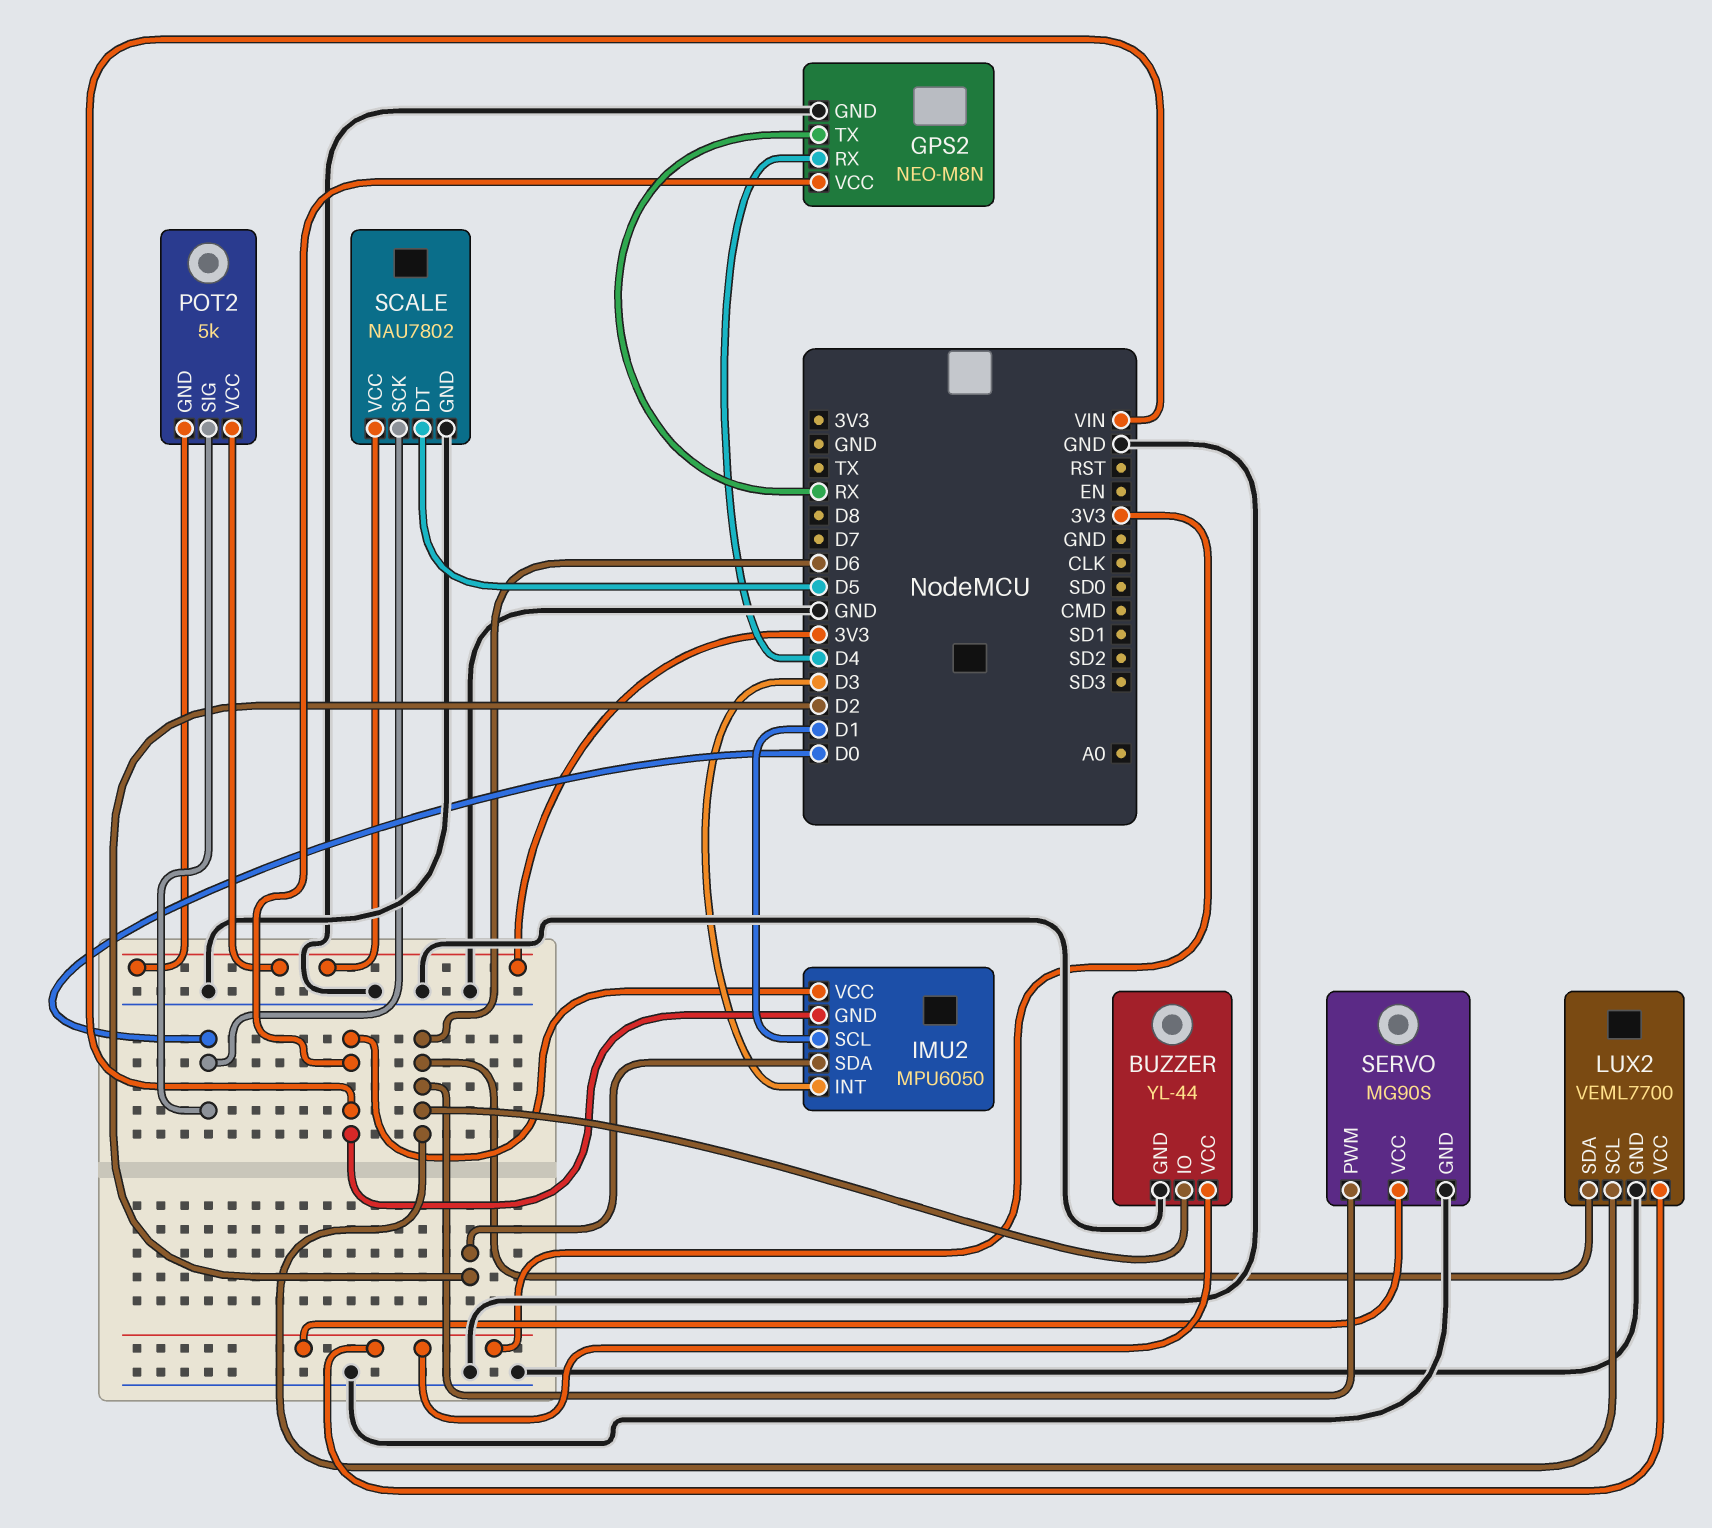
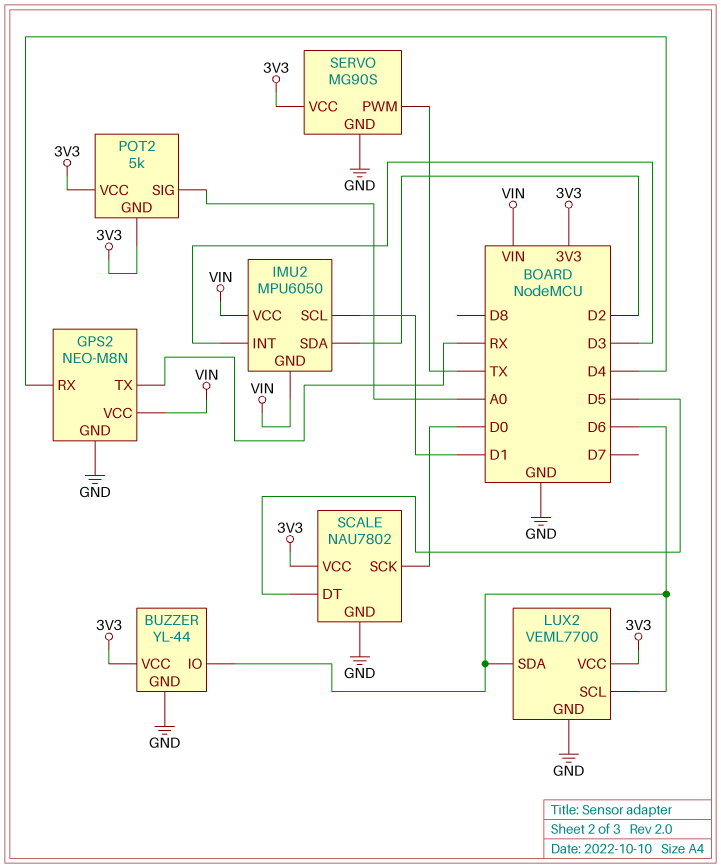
POT2 pin SIG: D0 -> A0
SERVO pin PWM: D6 -> TX

